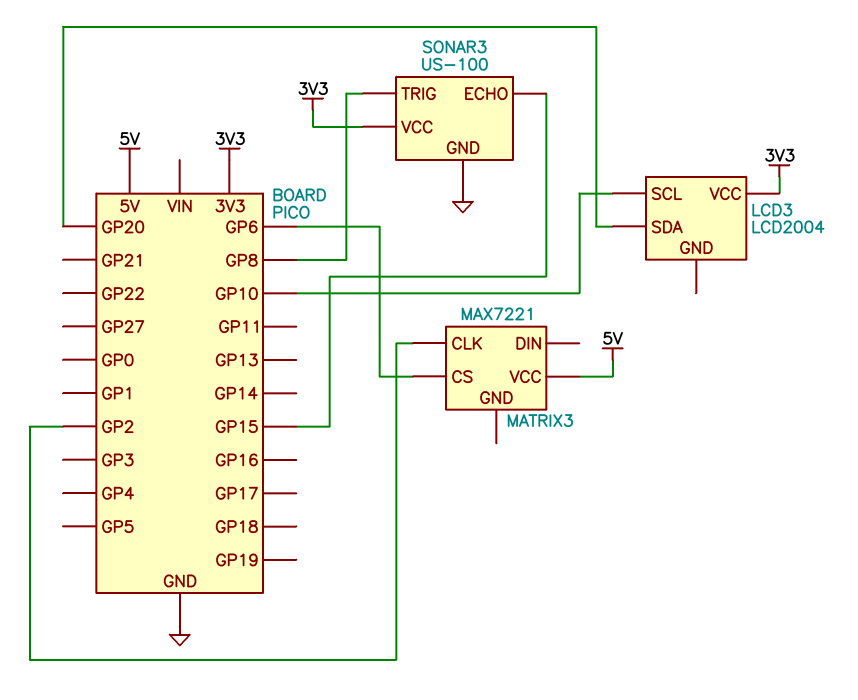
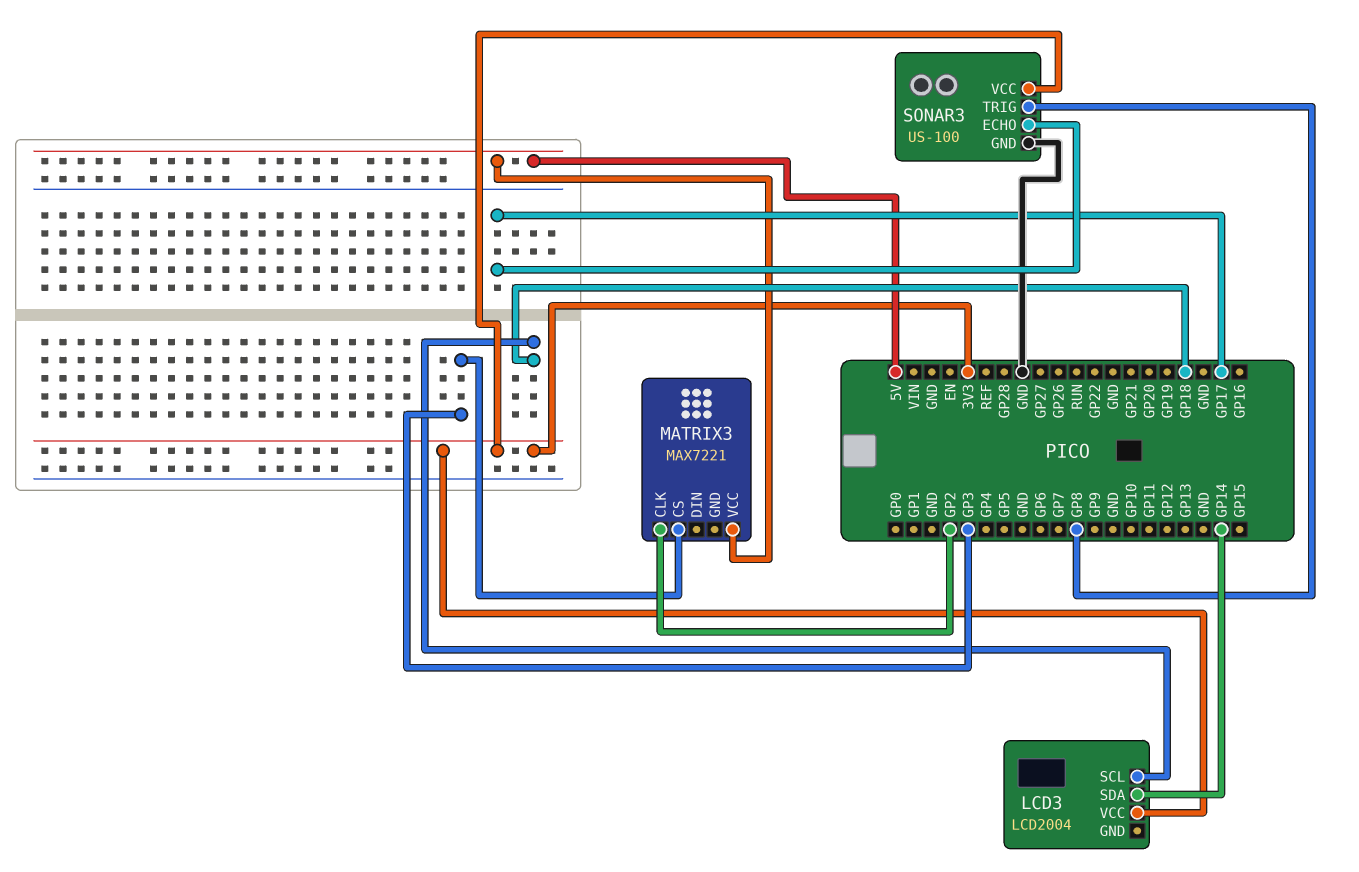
LCD3 pin SCL: GP10 -> GP18
LCD3 pin SDA: GP20 -> GP14
MATRIX3 pin CS: GP6 -> GP3
SONAR3 pin ECHO: GP15 -> GP17

